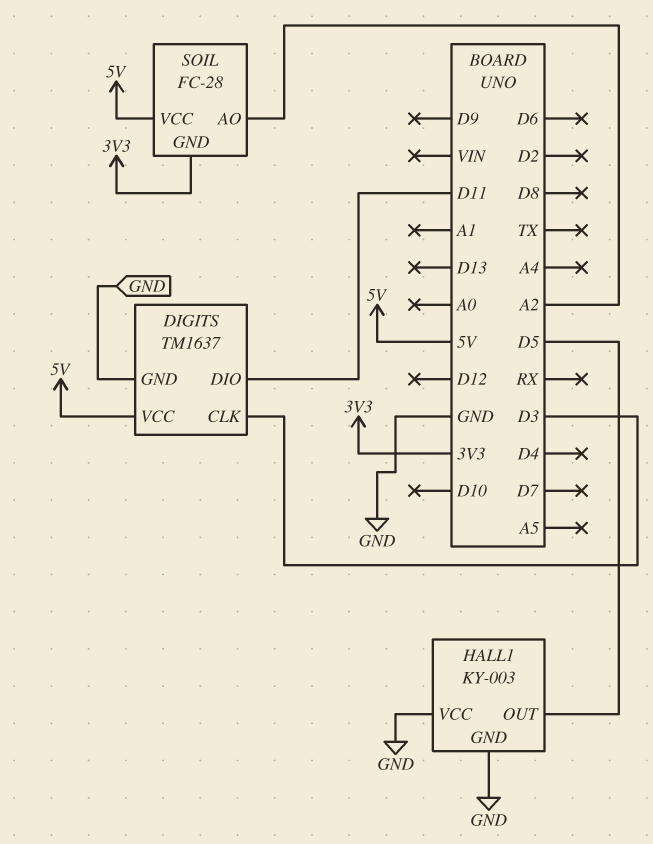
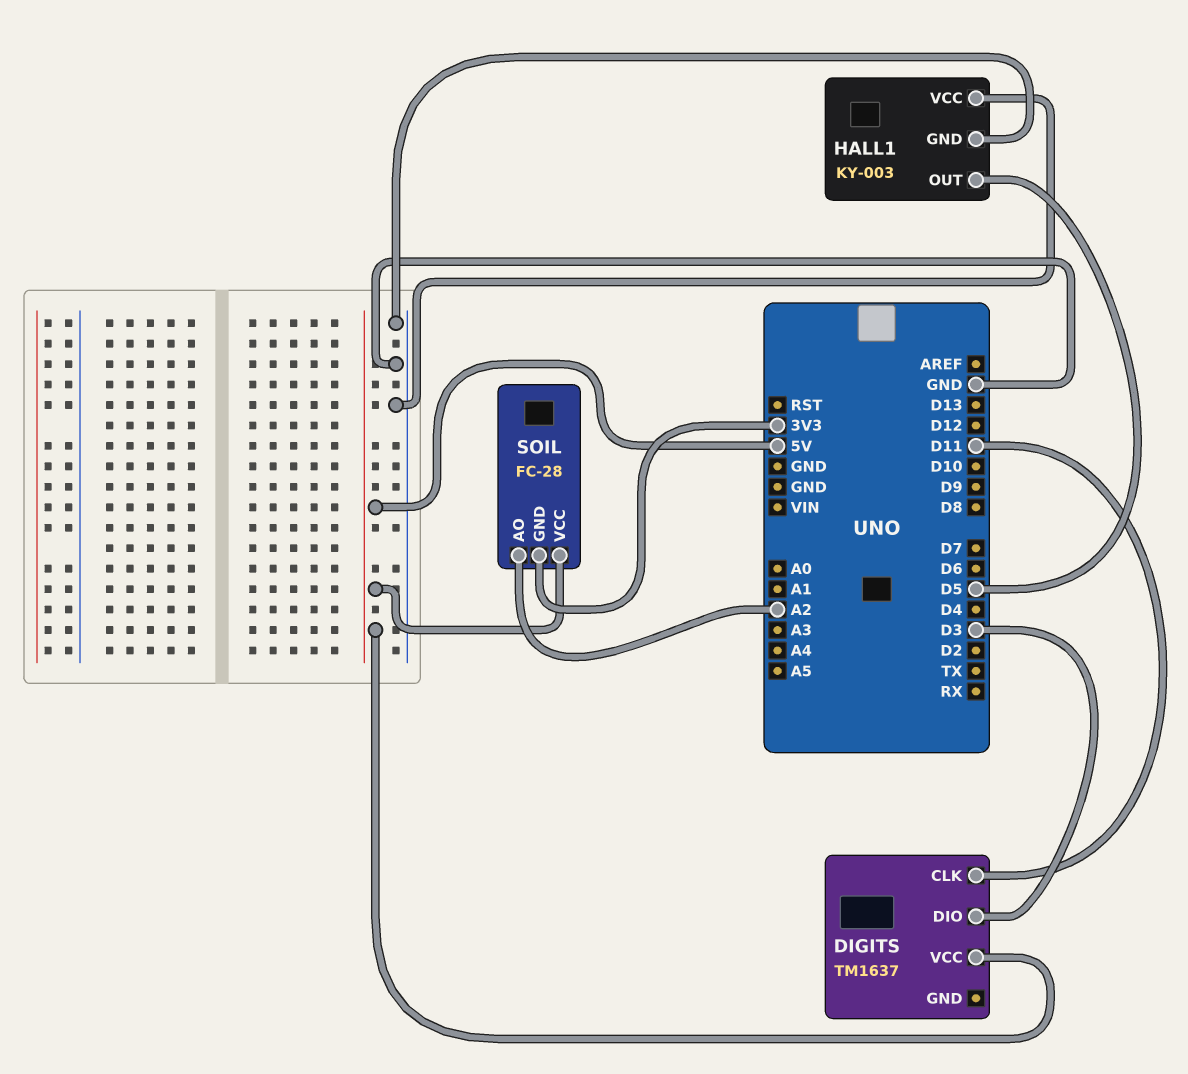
DIGITS pin CLK: D3 -> D11
DIGITS pin DIO: D11 -> D3
DIGITS pin GND: GND -> none

